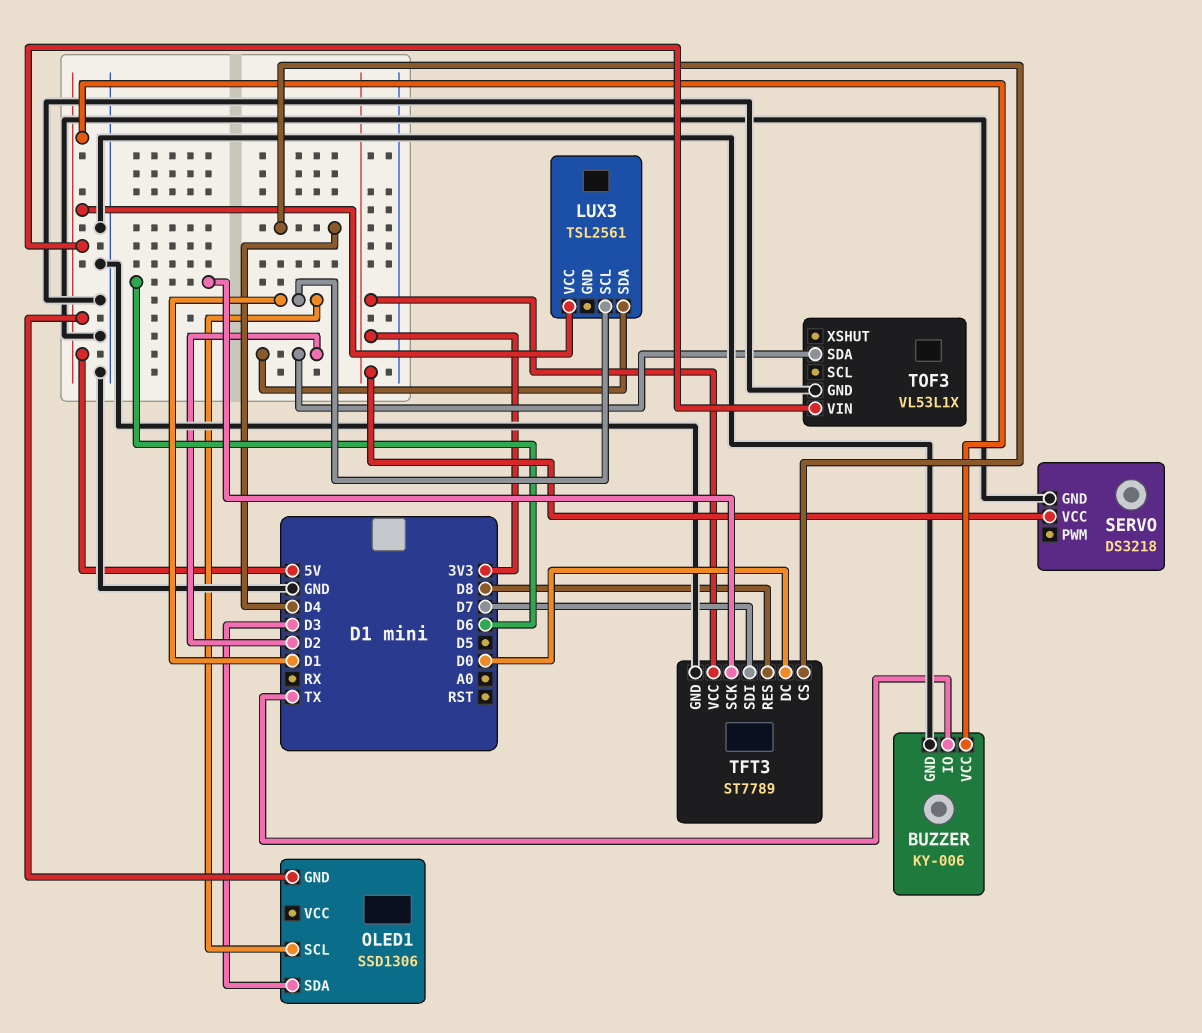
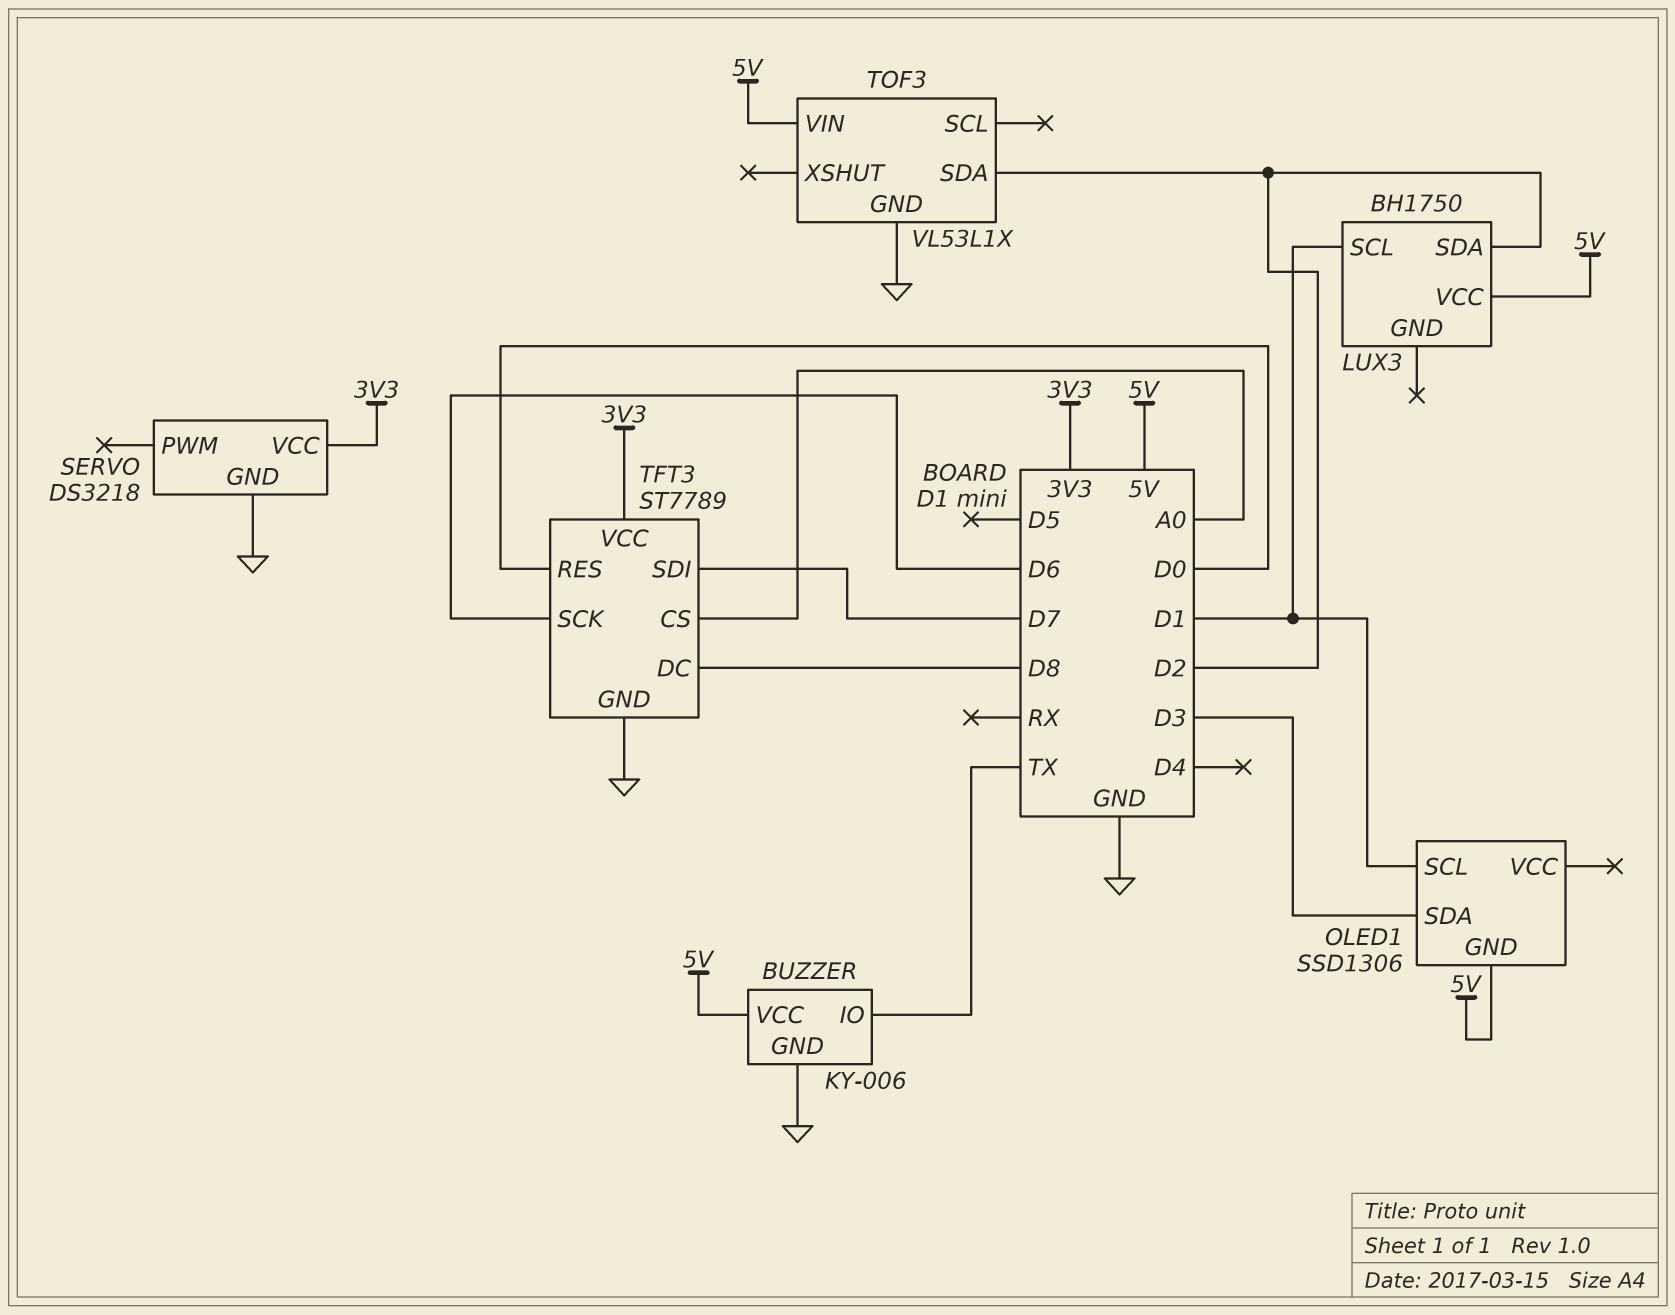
LUX3: TSL2561 -> BH1750
TFT3 pin CS: D4 -> A0
TFT3 pin DC: D0 -> D8
TFT3 pin RES: D8 -> D0

